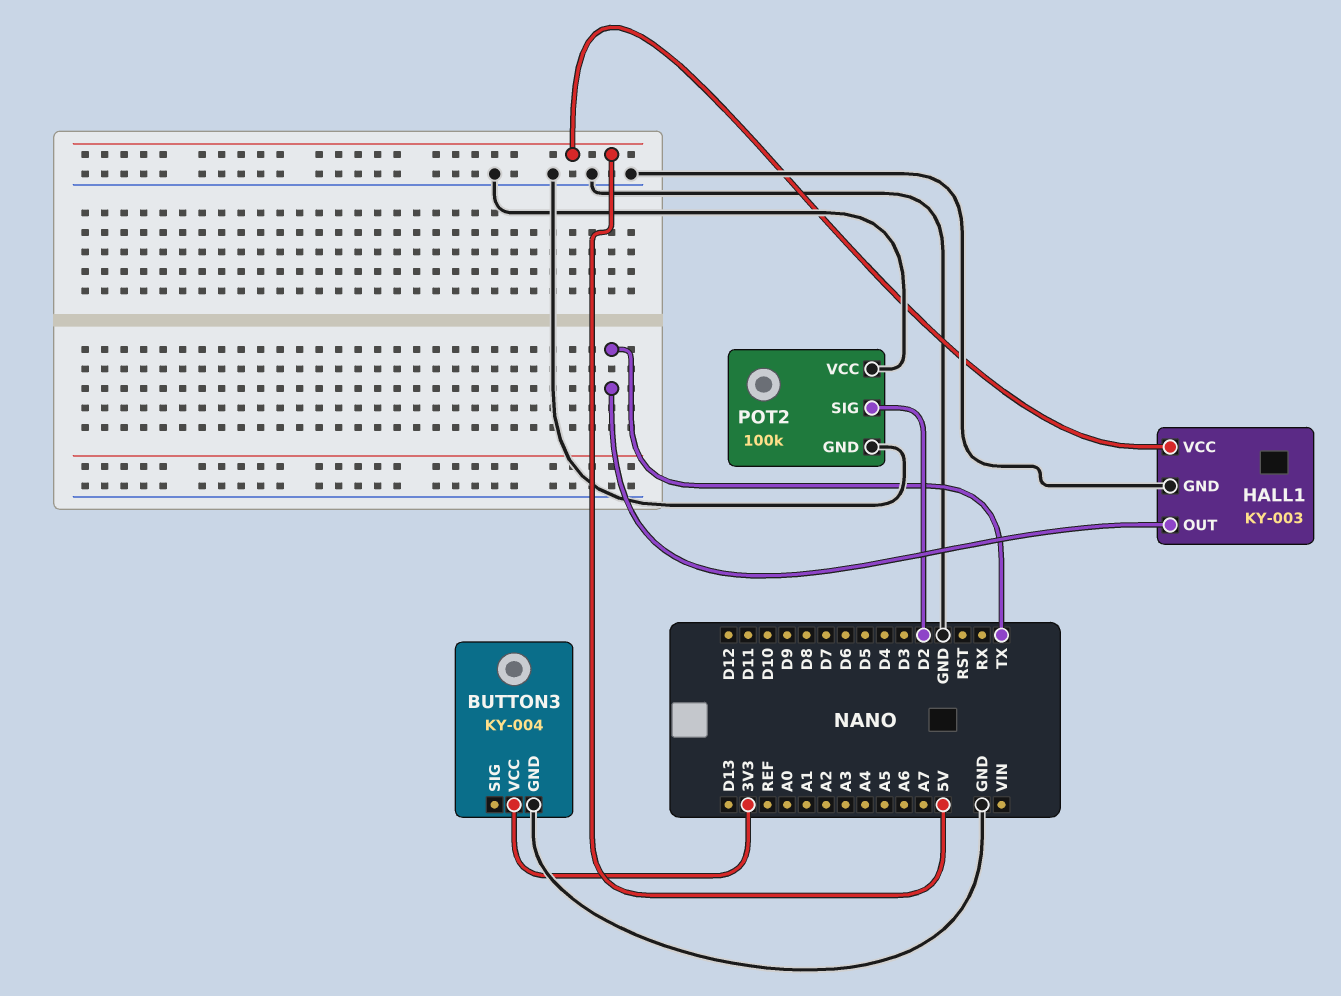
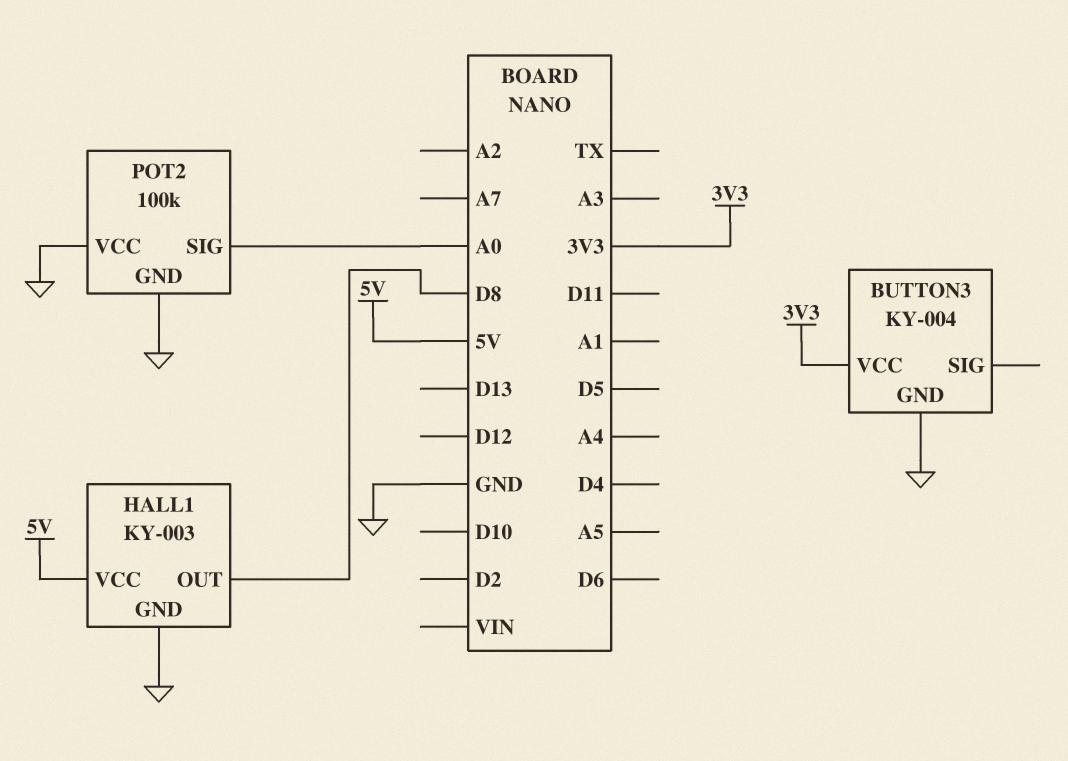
HALL1 pin OUT: TX -> D8
POT2 pin SIG: D2 -> A0

